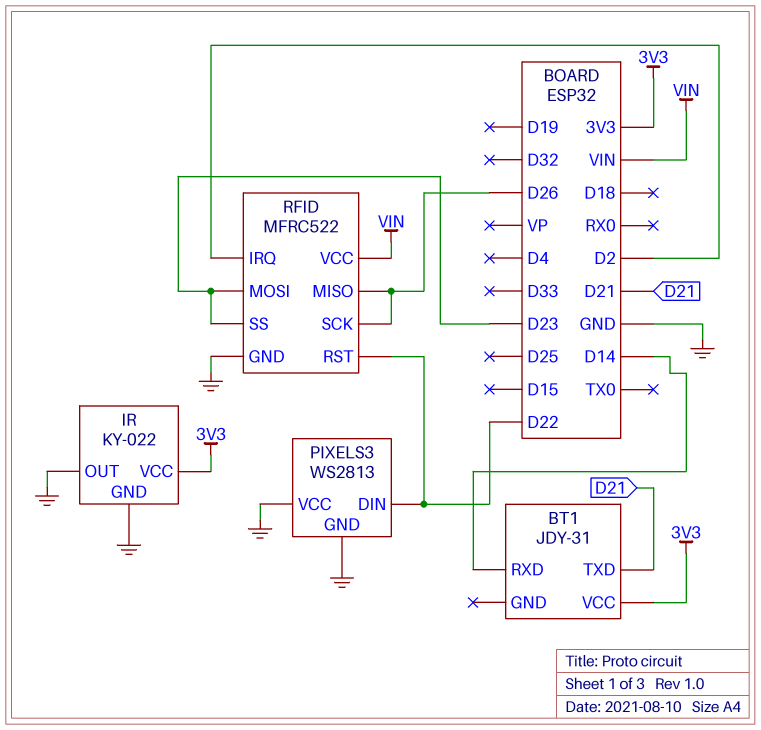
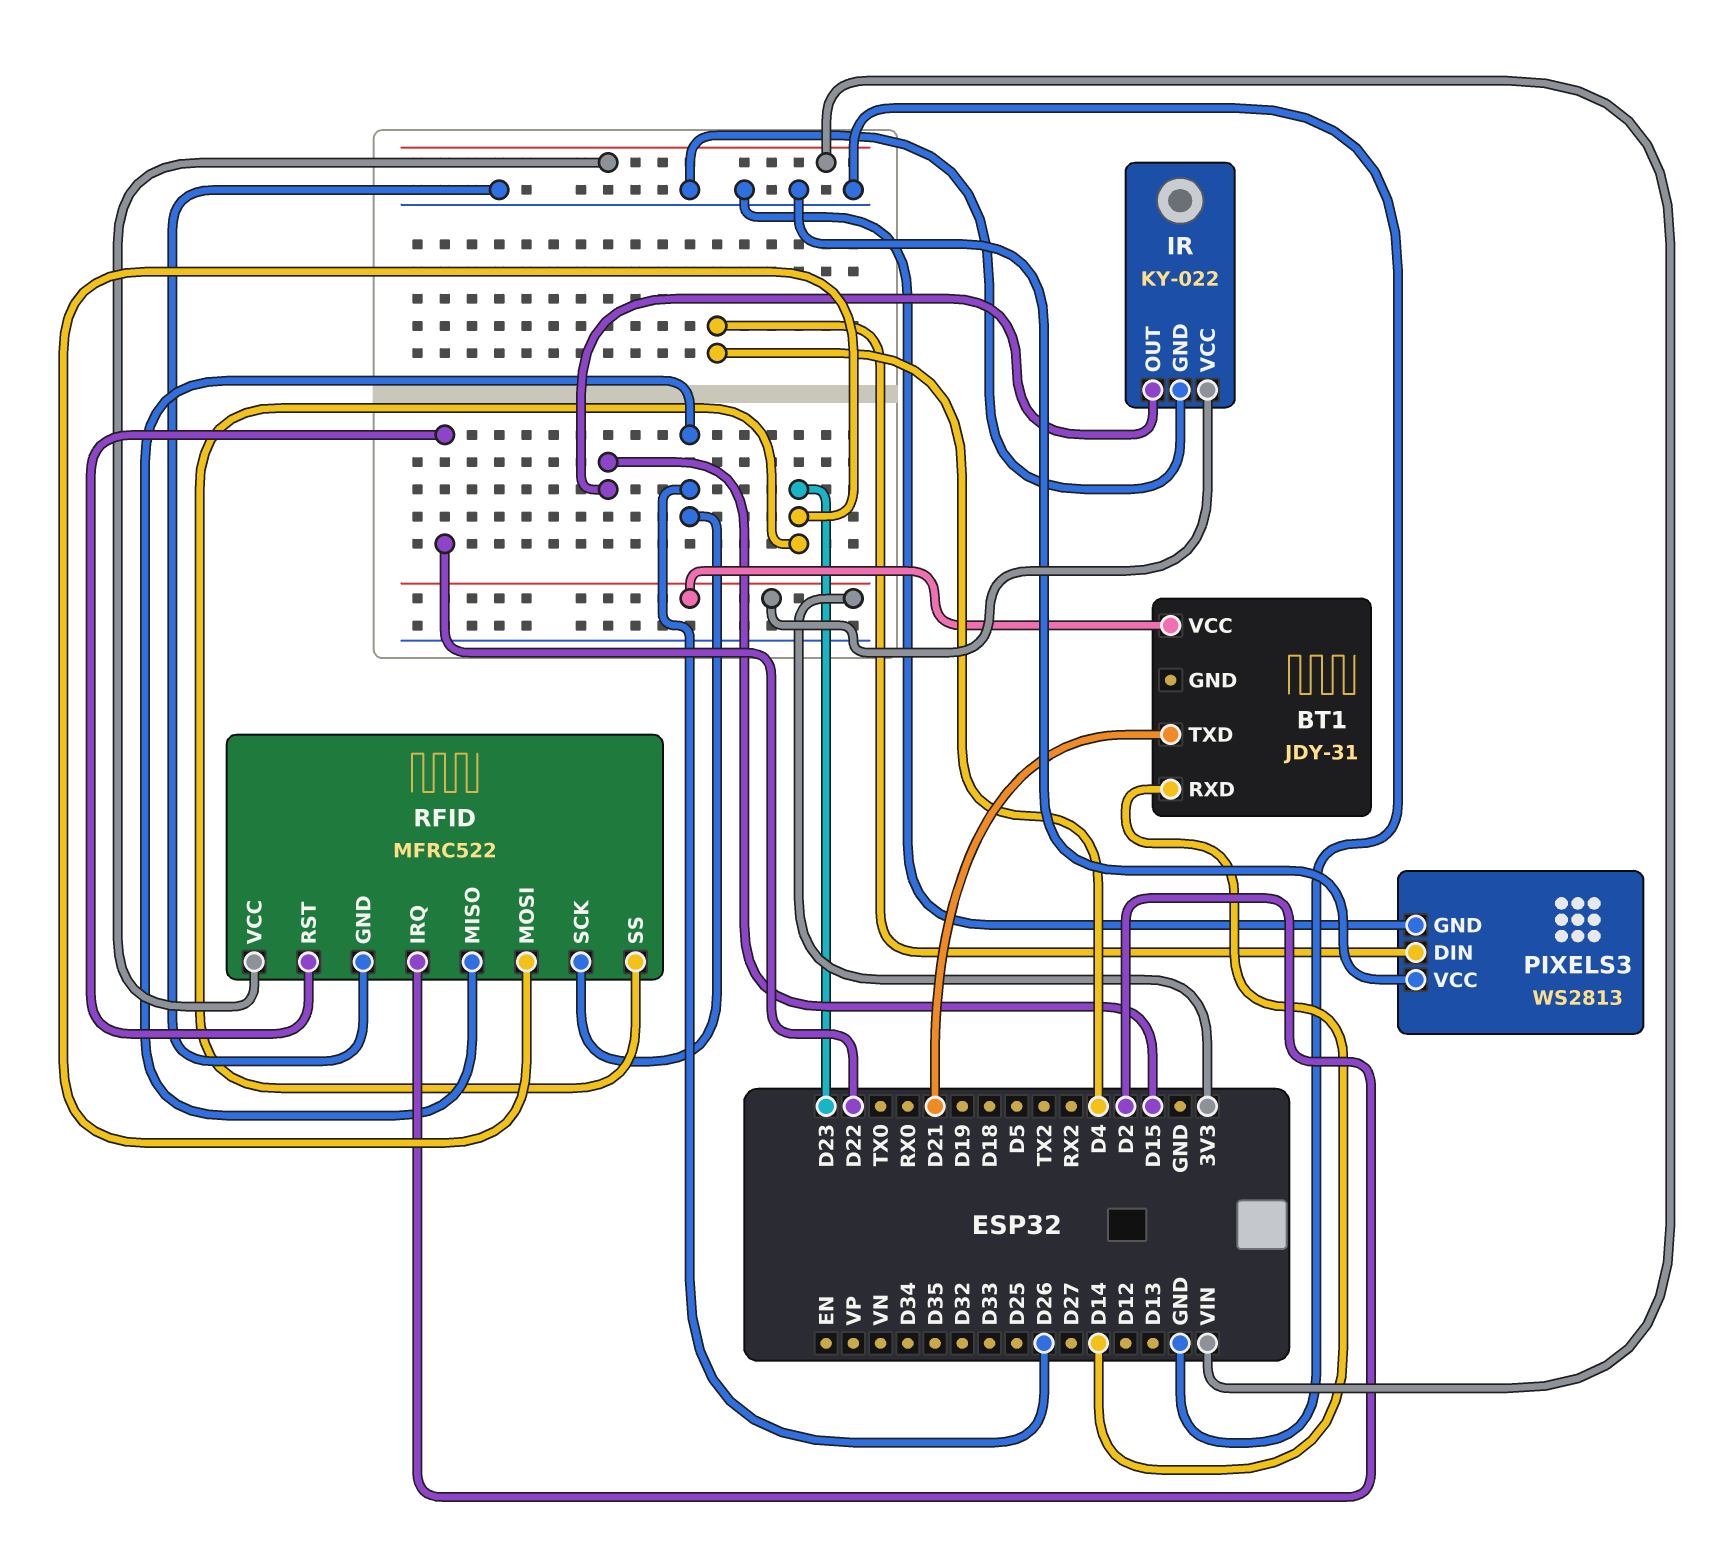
IR pin OUT: GND -> D15
PIXELS3 pin DIN: D22 -> D4

